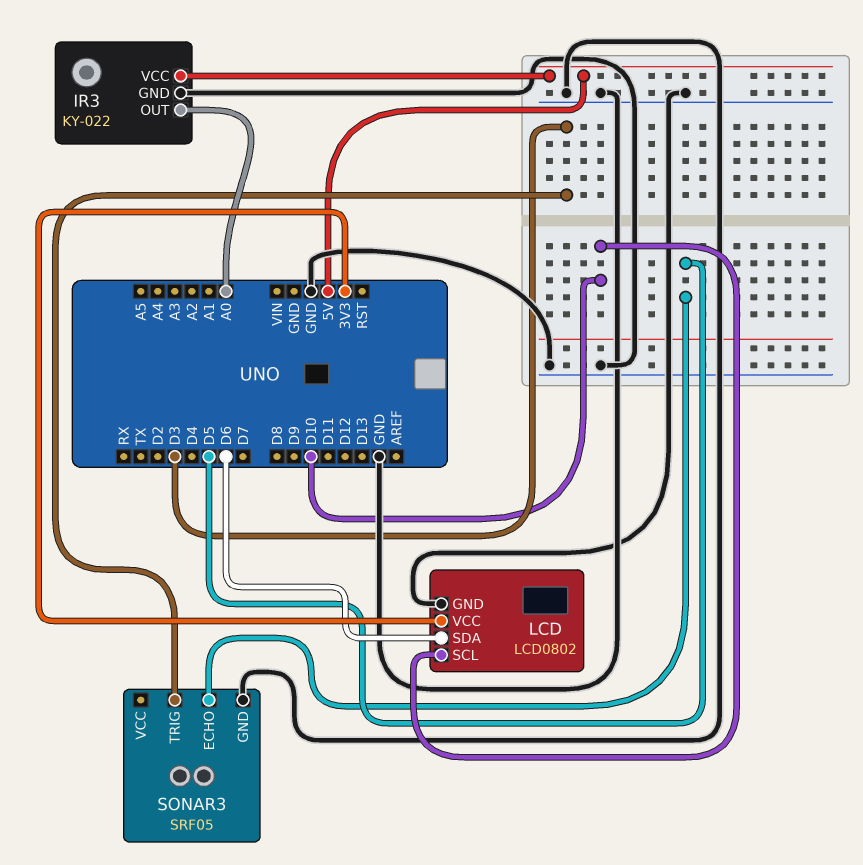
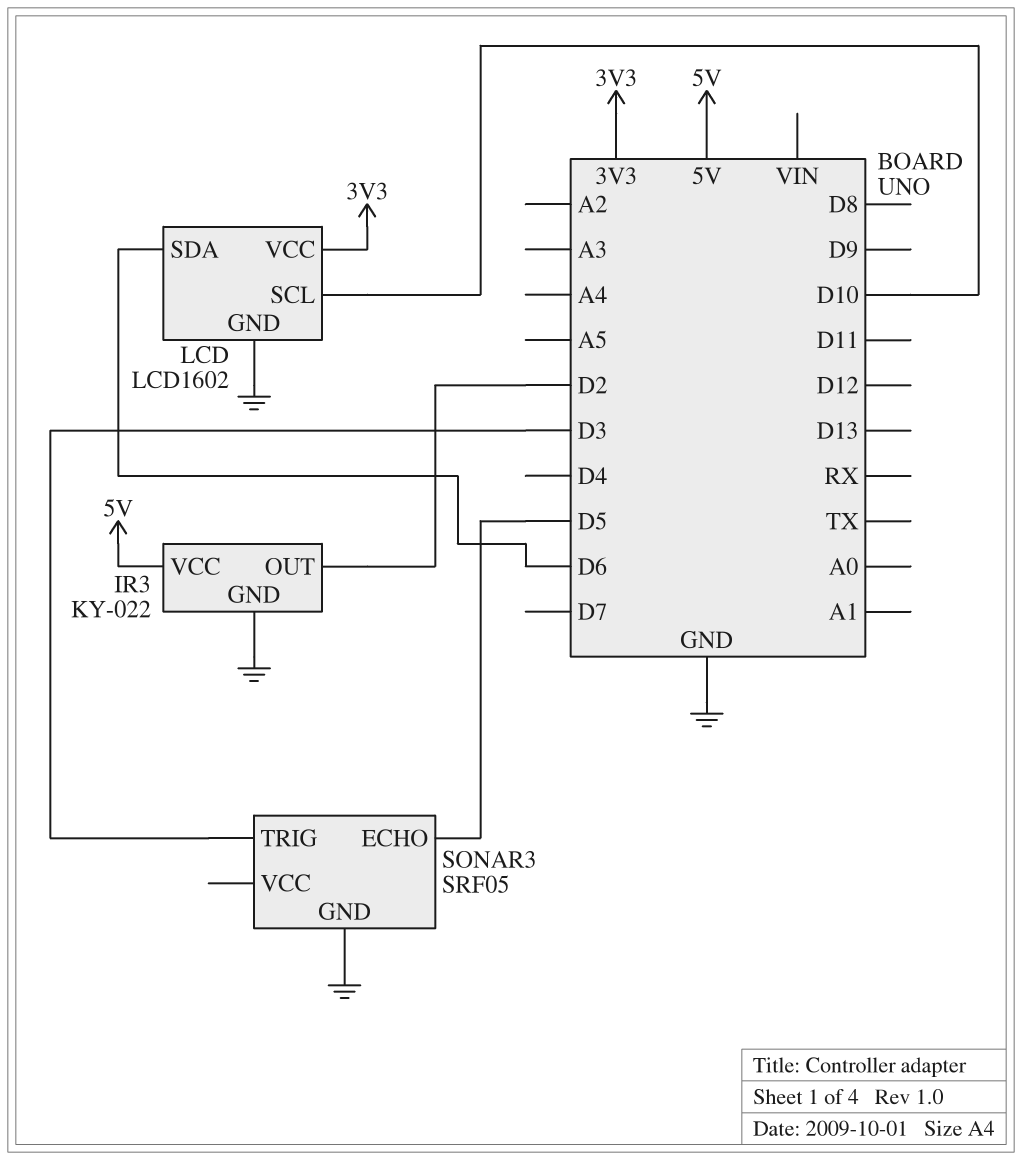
IR3 pin OUT: A0 -> D2
LCD: LCD0802 -> LCD1602

